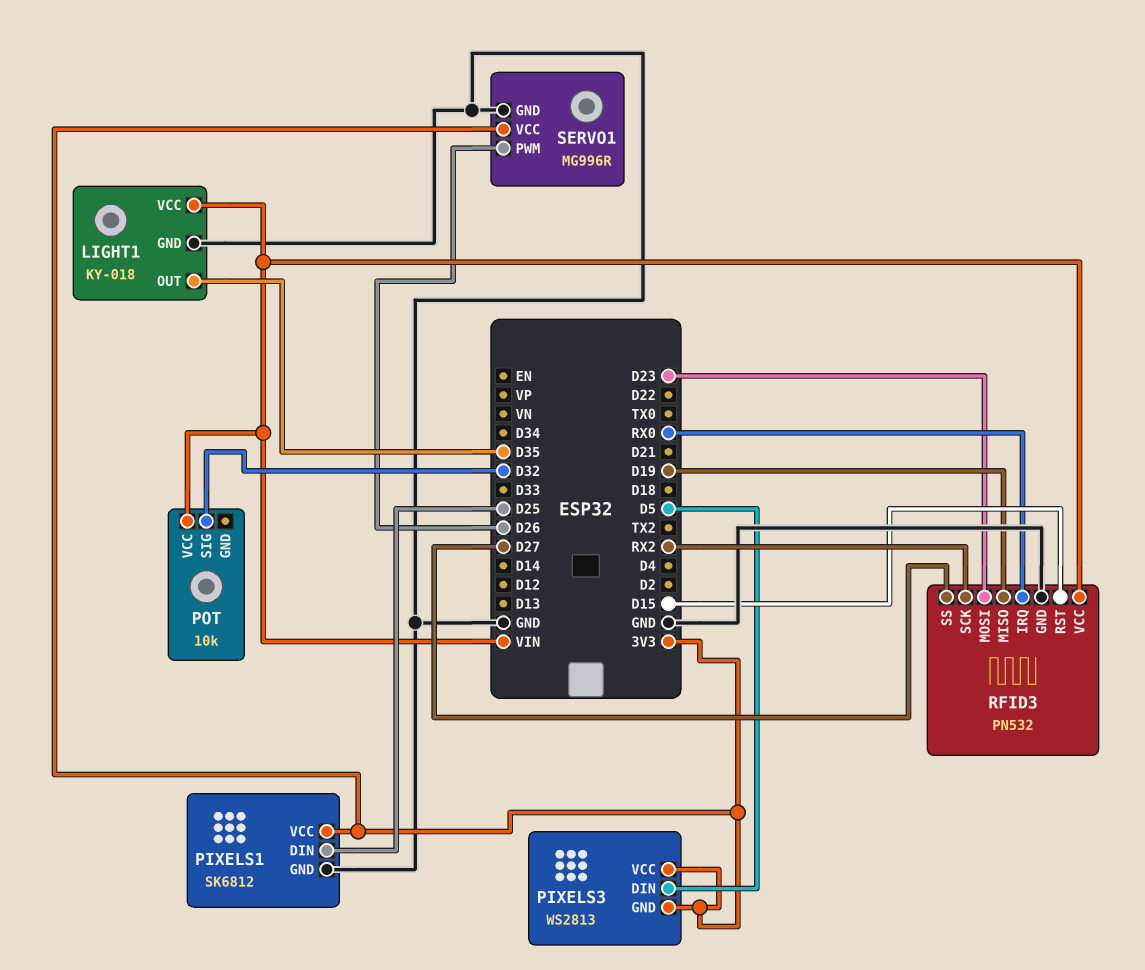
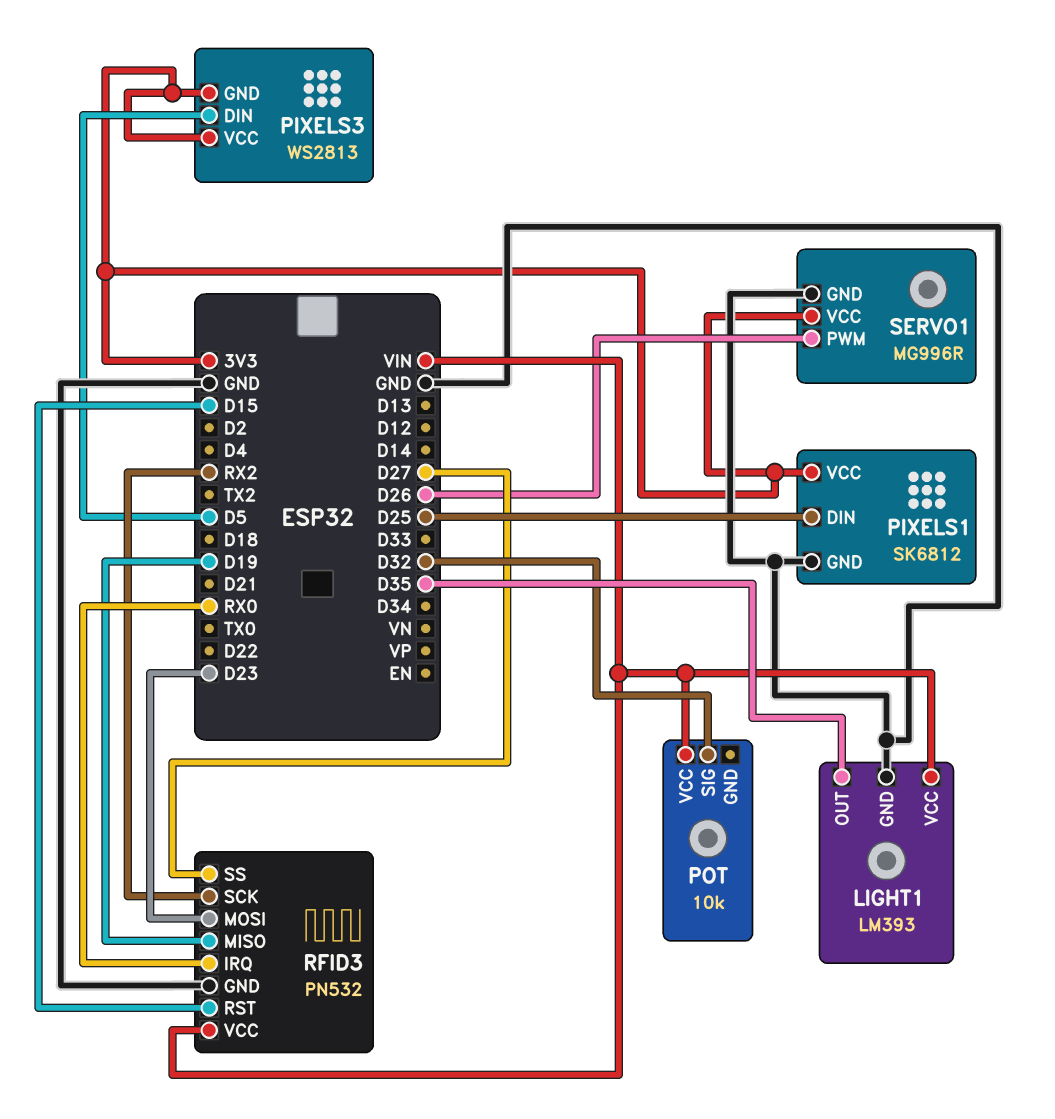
LIGHT1: KY-018 -> LM393

